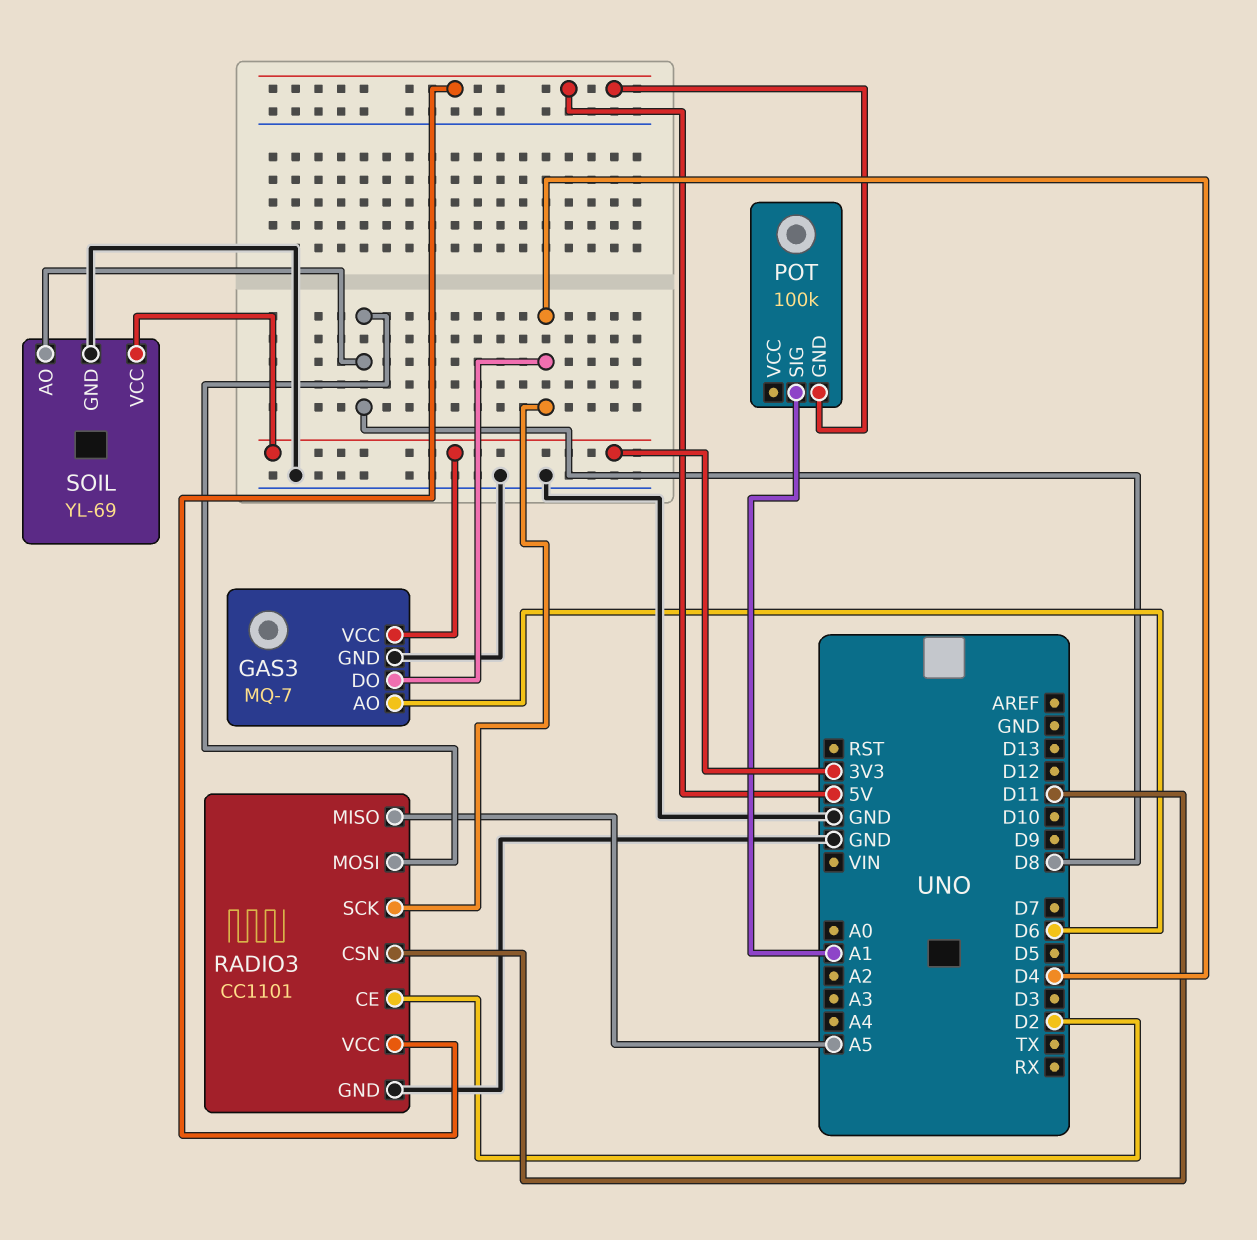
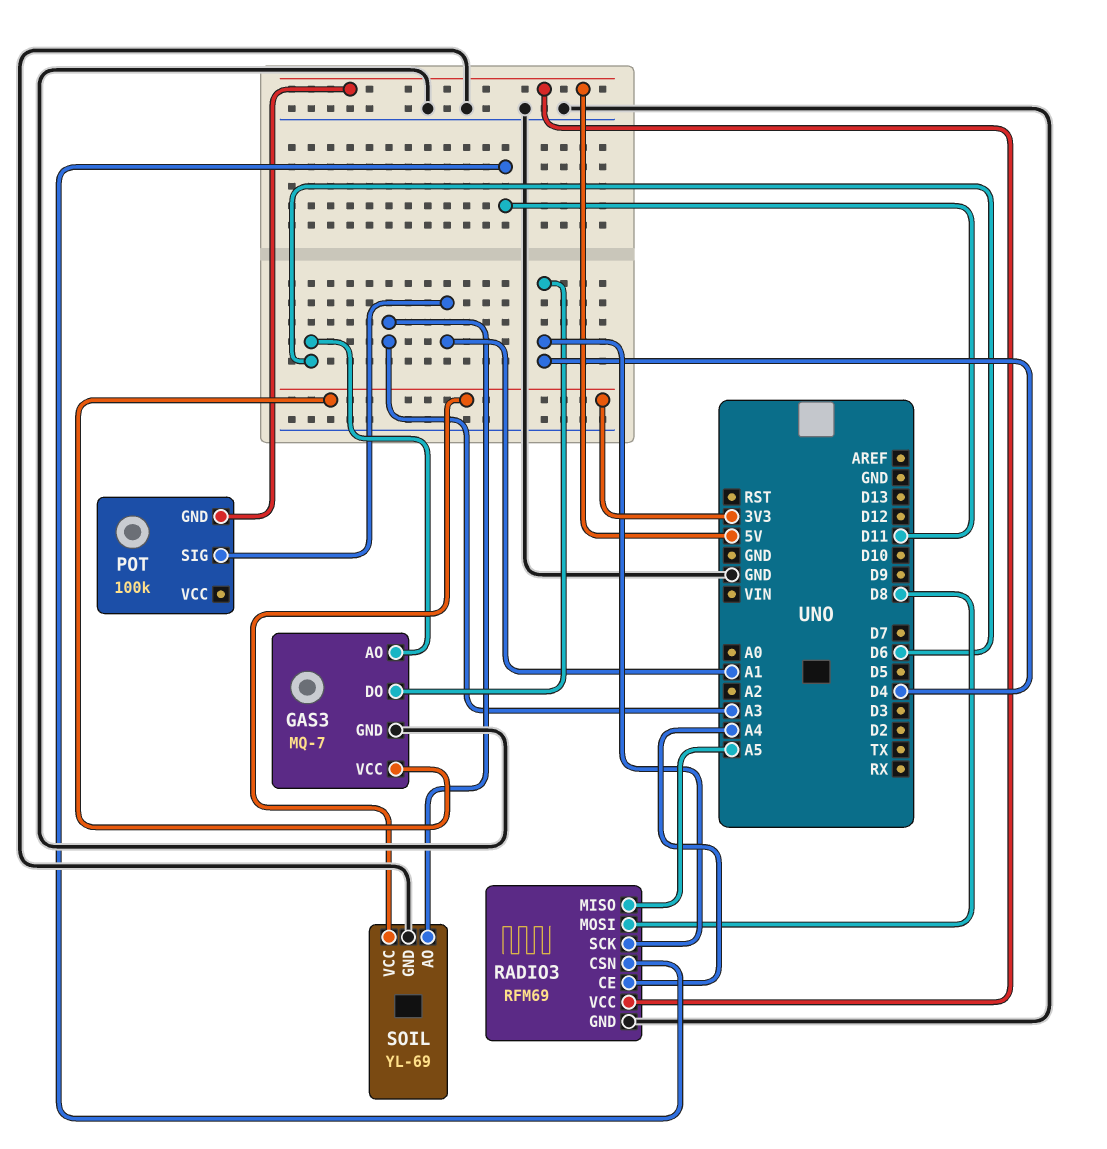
RADIO3: CC1101 -> RFM69
RADIO3 pin CE: D2 -> A4
SOIL pin AO: D8 -> A3

